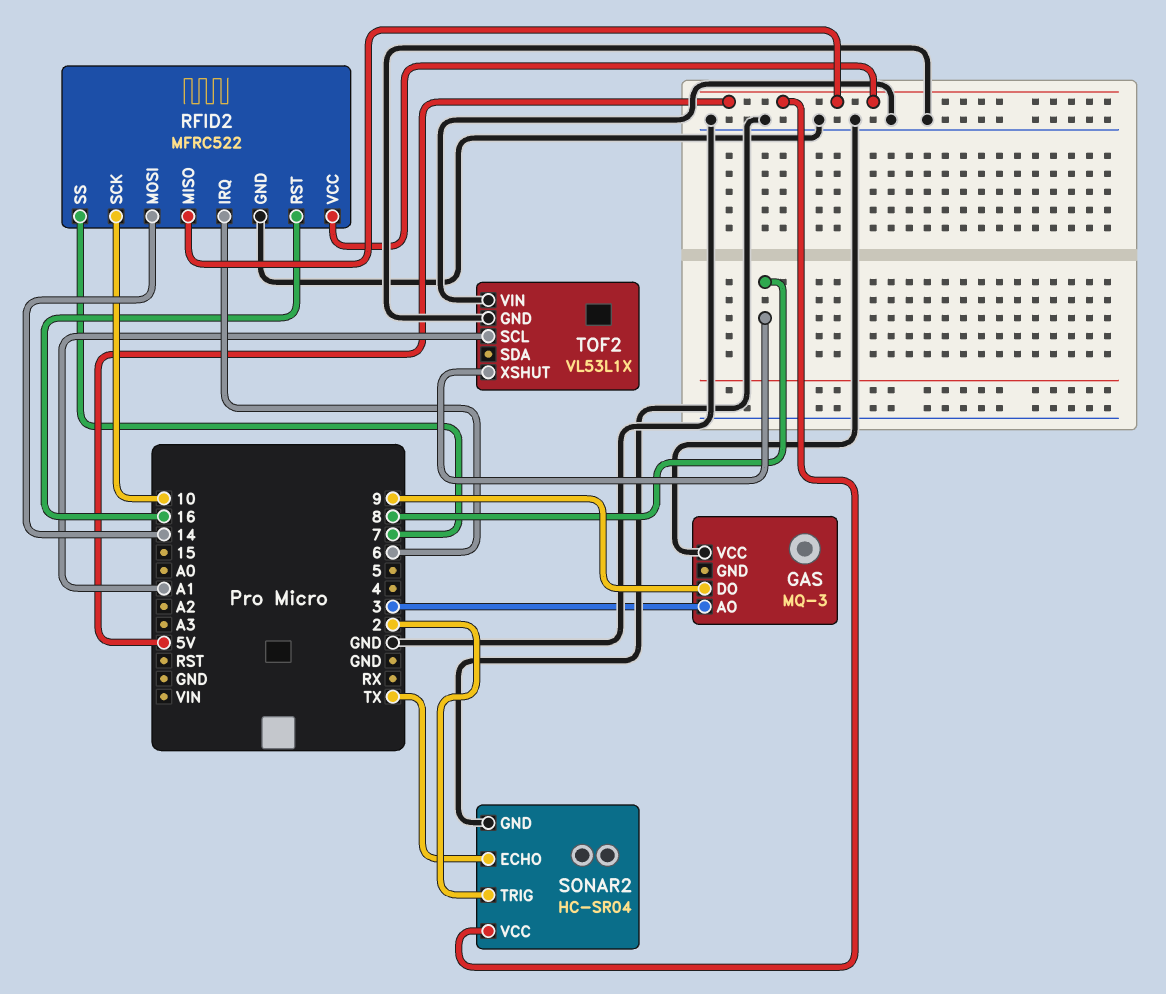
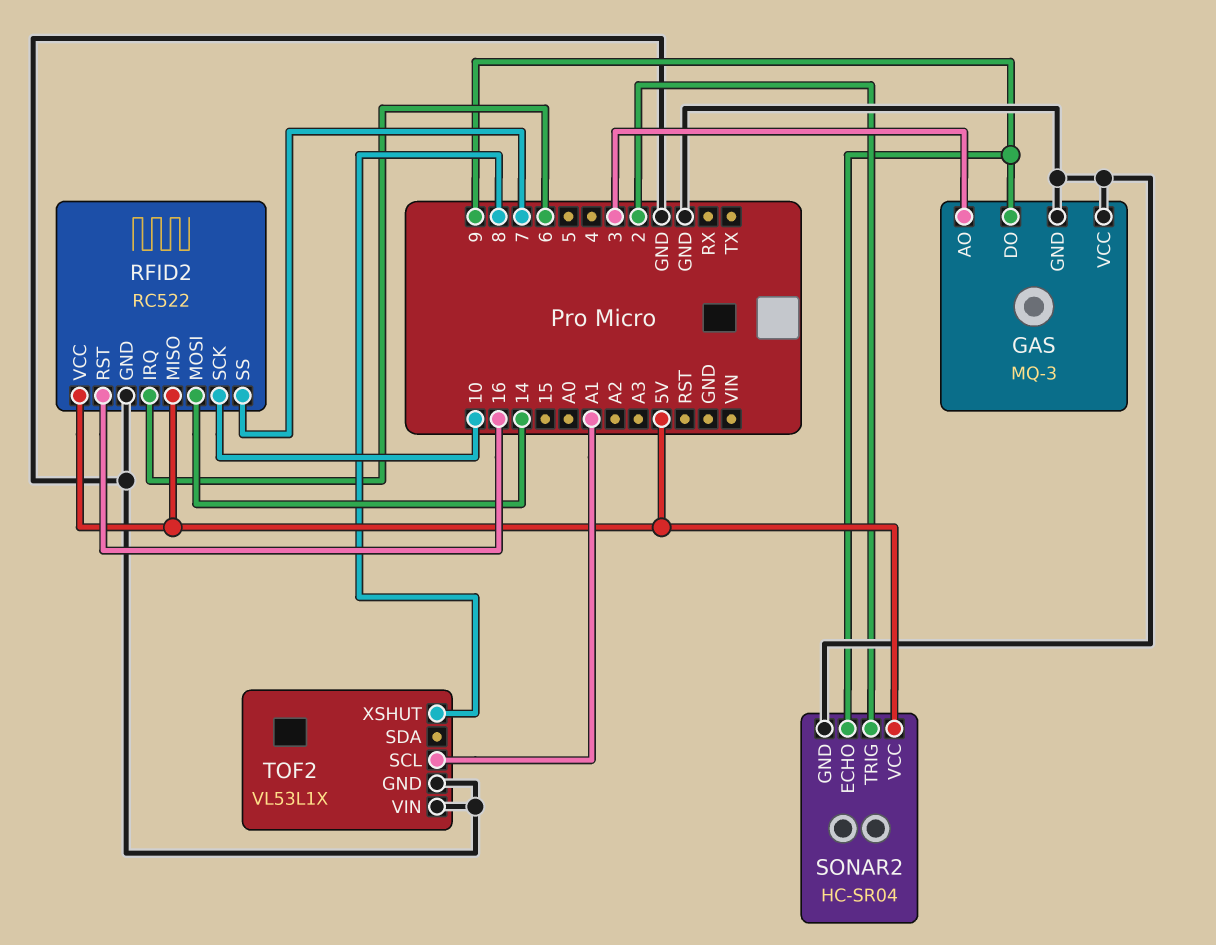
GAS pin GND: none -> GND
RFID2: MFRC522 -> RC522
SONAR2 pin ECHO: TX -> 9

